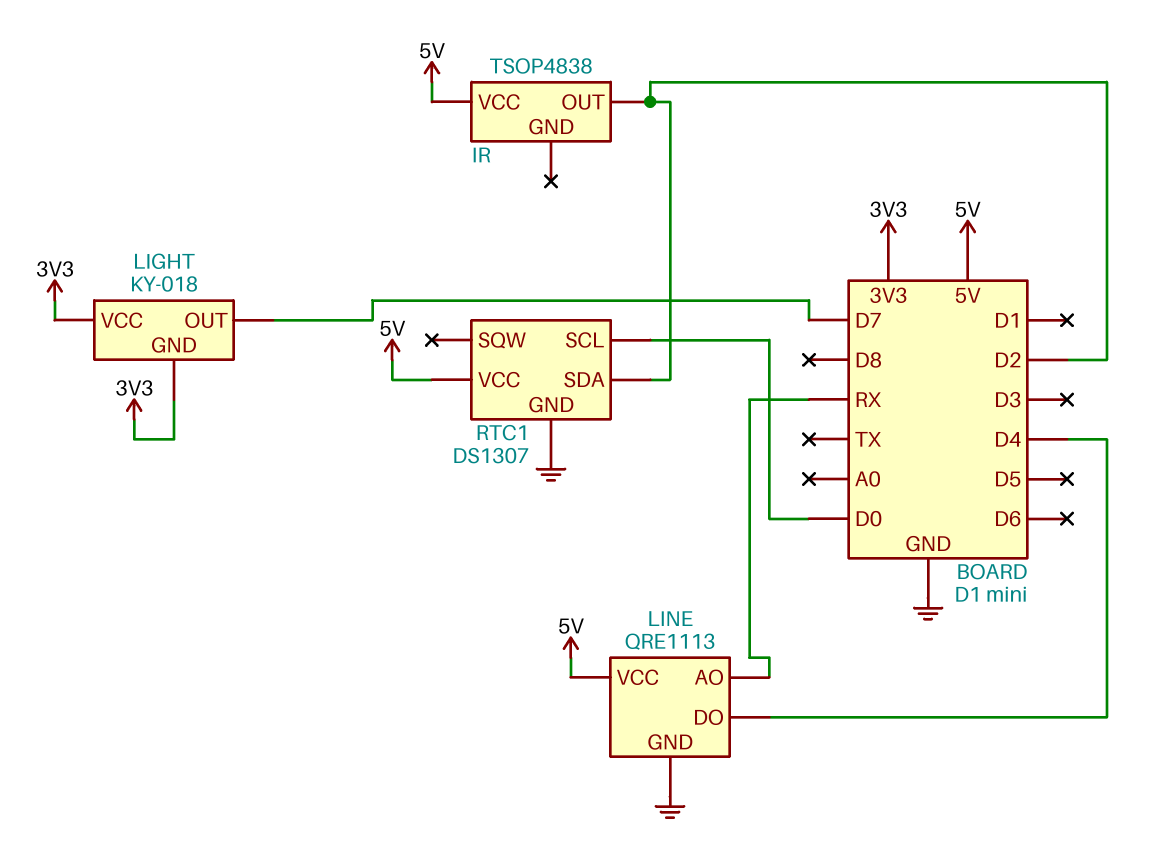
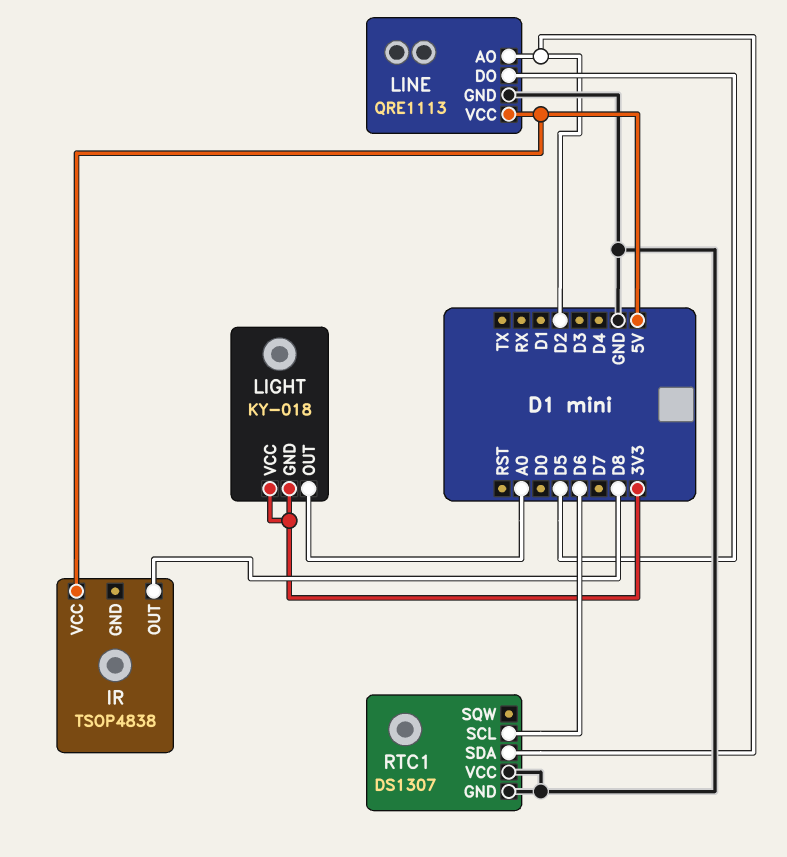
IR pin OUT: D2 -> D8
LIGHT pin OUT: D7 -> A0
LINE pin AO: RX -> D2
LINE pin DO: D4 -> D5
RTC1 pin SCL: D0 -> D6
RTC1 pin VCC: 5V -> GND

